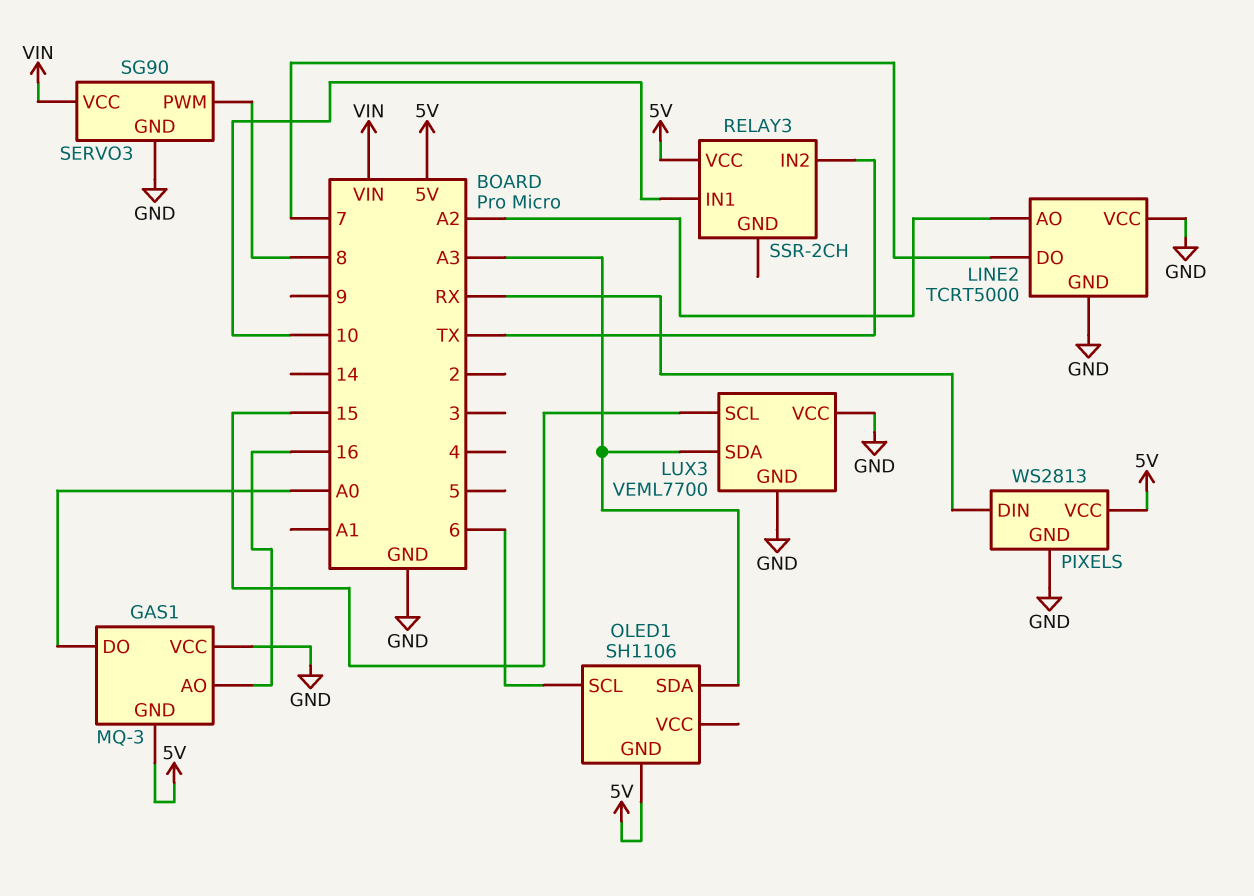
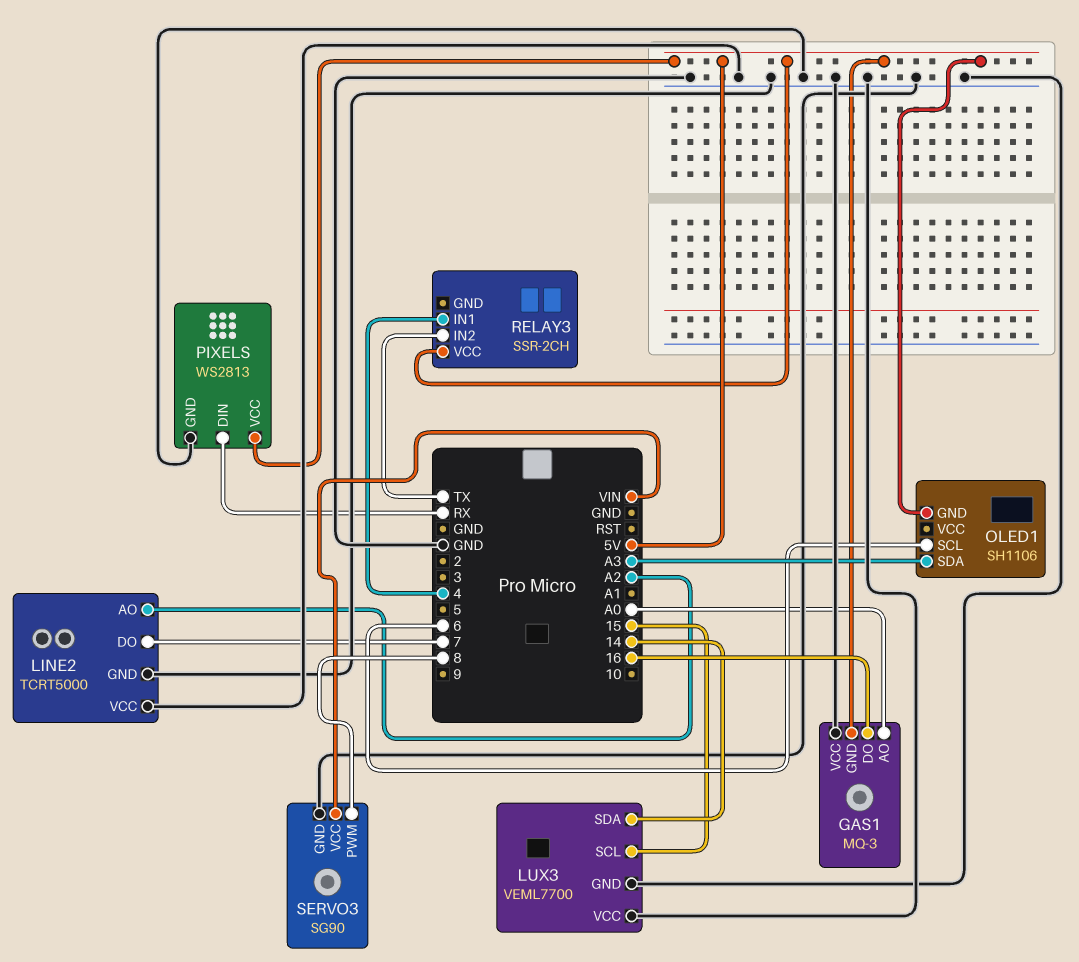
GAS1 pin AO: 16 -> A0
GAS1 pin DO: A0 -> 16
LUX3 pin SDA: A3 -> 14
RELAY3 pin IN1: 10 -> 4

